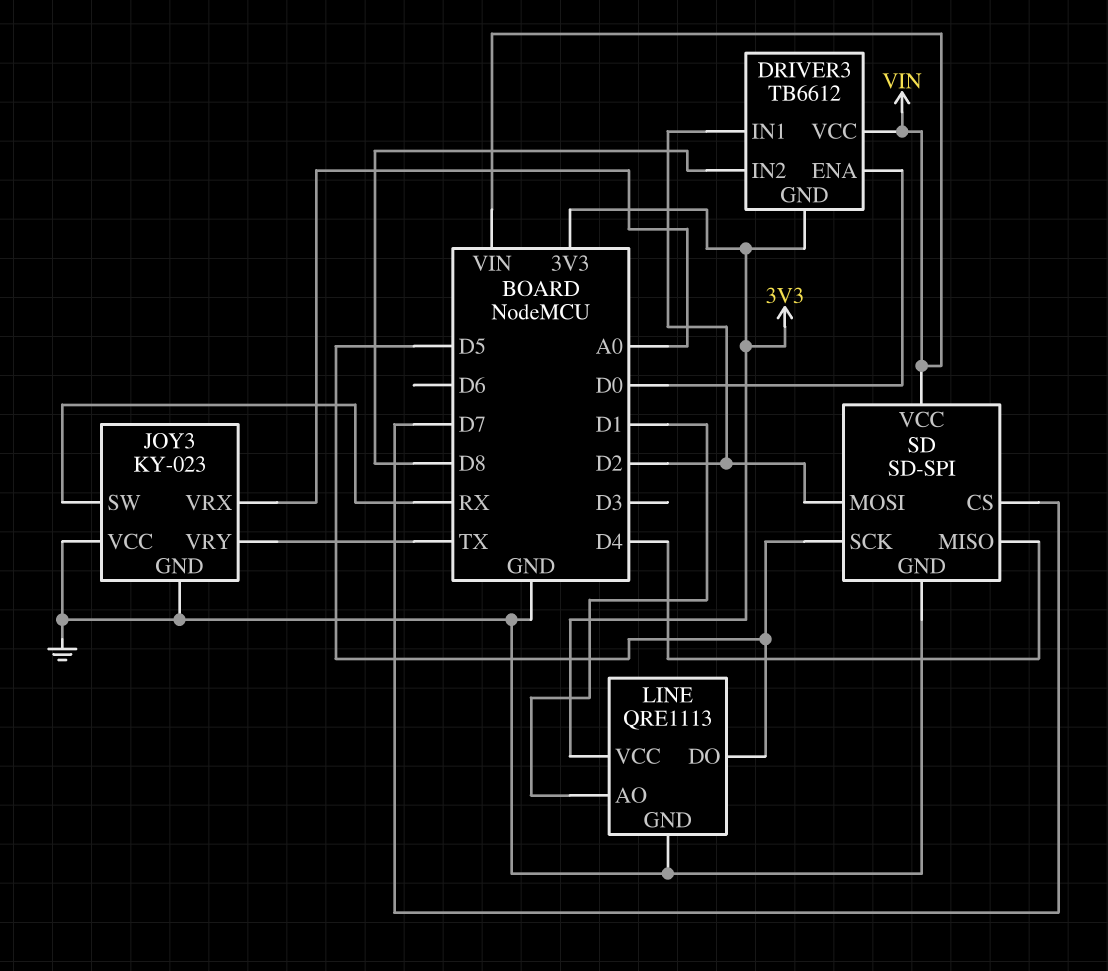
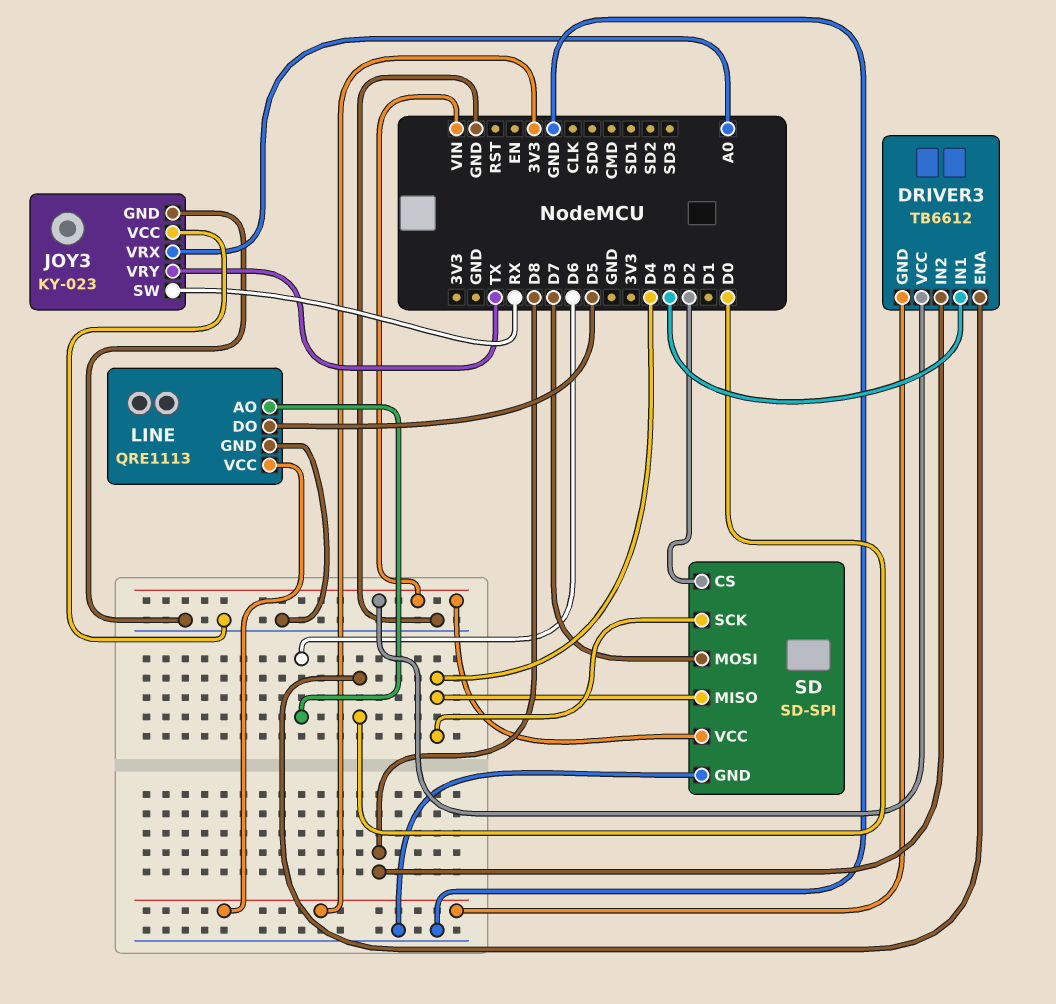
DRIVER3 pin IN1: D2 -> D3
LINE pin AO: D1 -> D6
SD pin CS: D7 -> D2
SD pin MOSI: D2 -> D7
SD pin SCK: D5 -> D4

